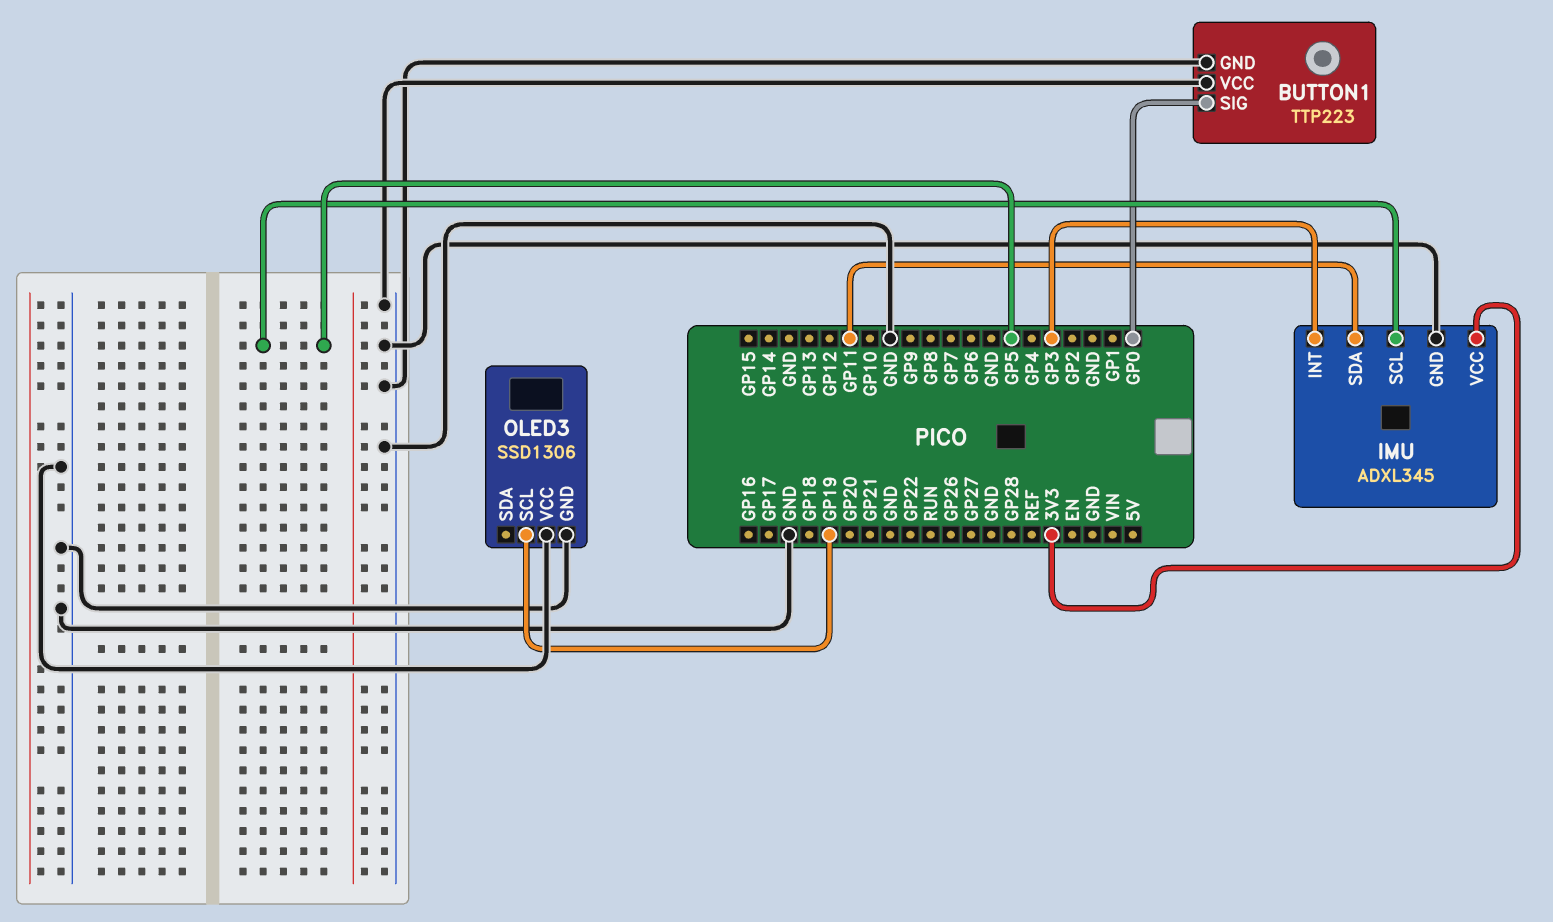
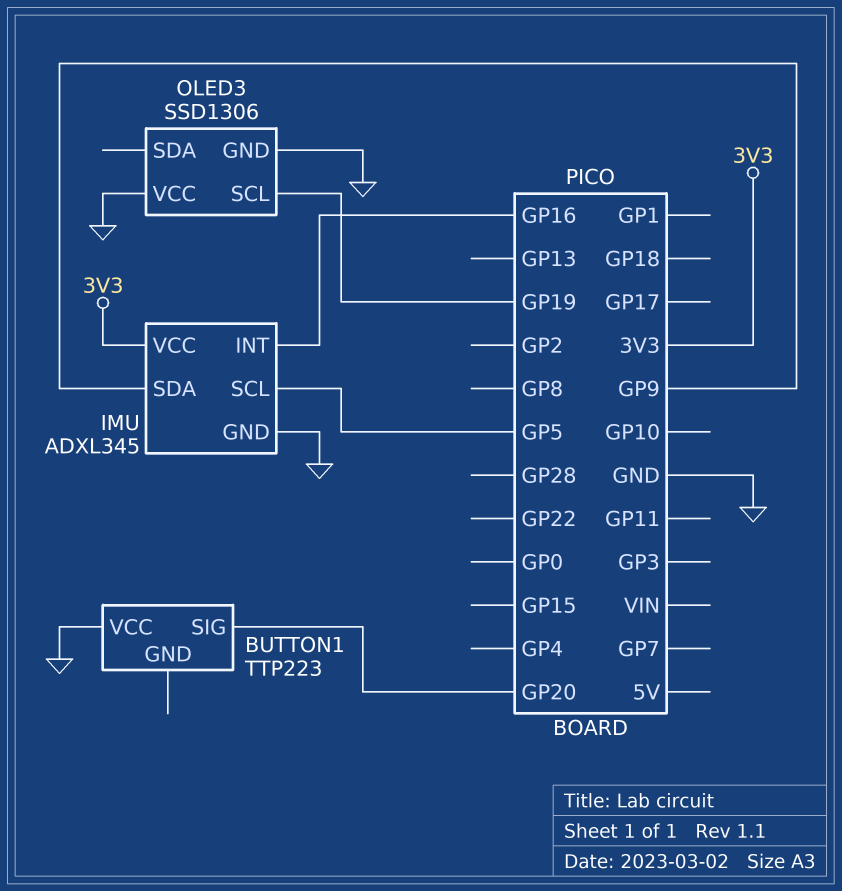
BUTTON1 pin GND: GND -> none
BUTTON1 pin SIG: GP0 -> GP20
IMU pin INT: GP3 -> GP16
IMU pin SDA: GP11 -> GP9

